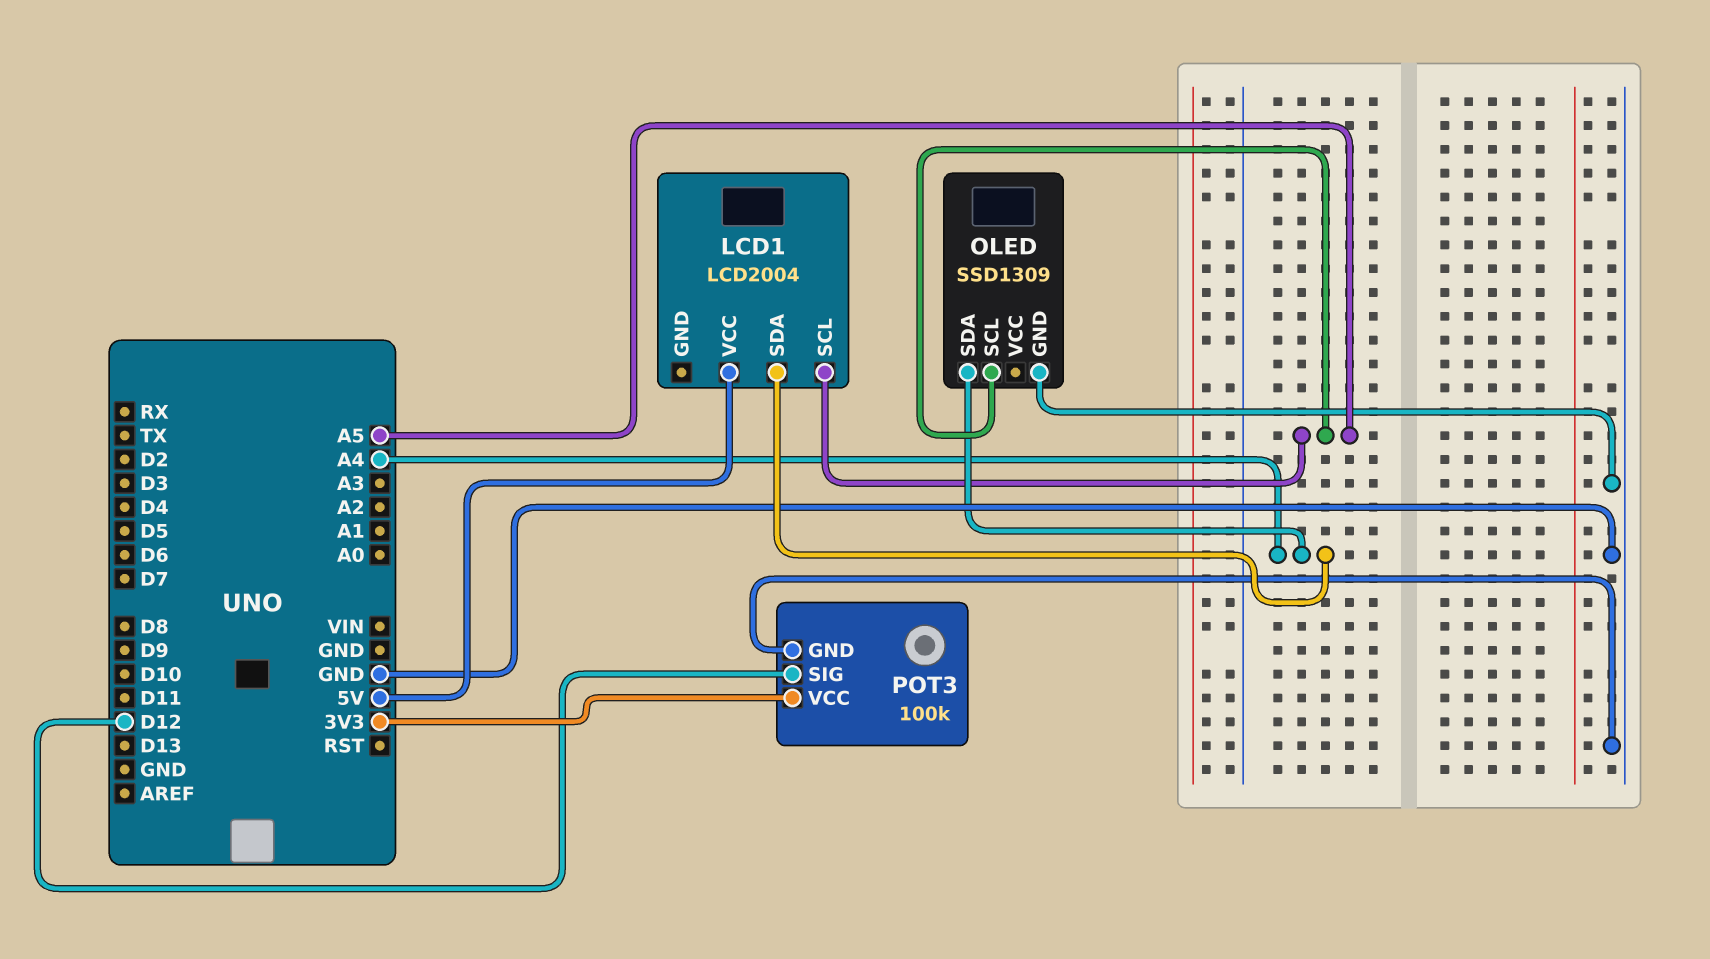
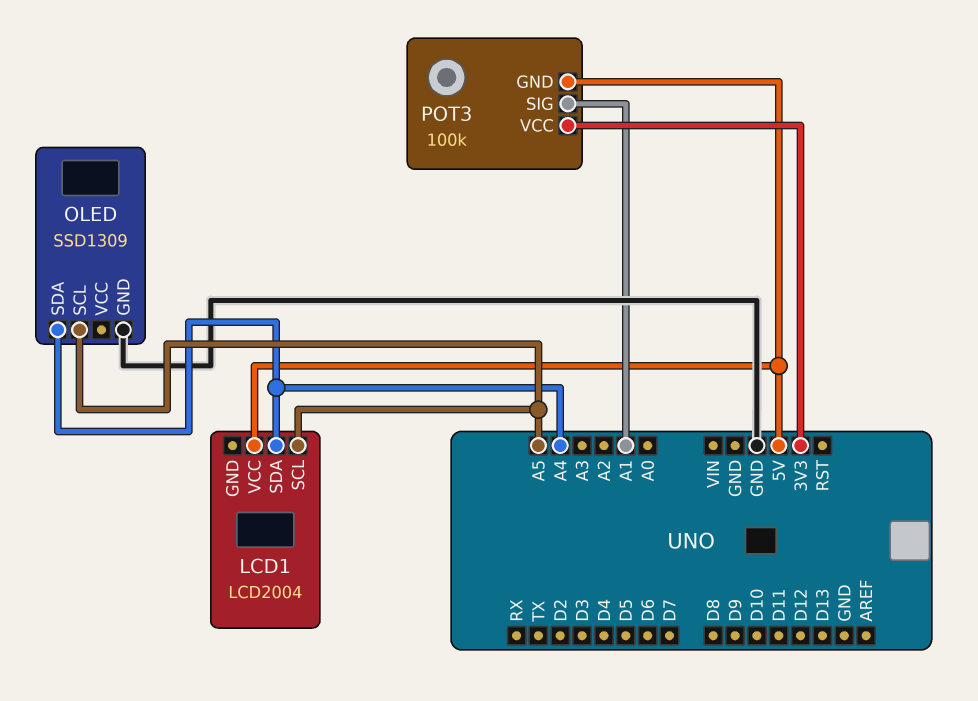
POT3 pin GND: GND -> 5V
POT3 pin SIG: D12 -> A1

